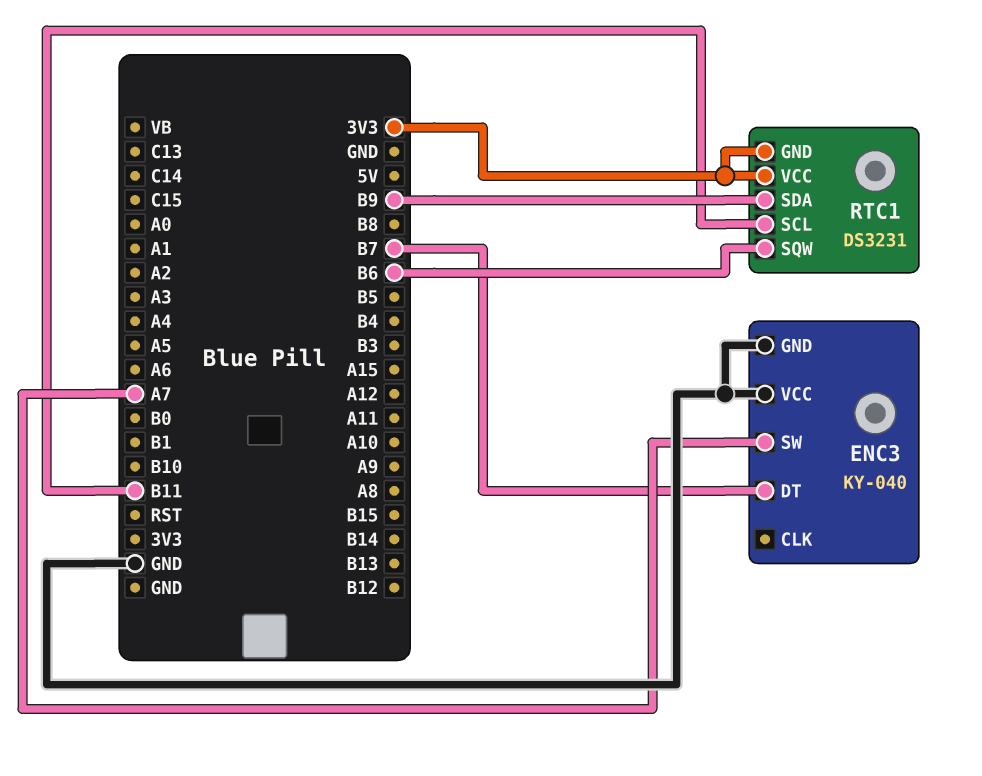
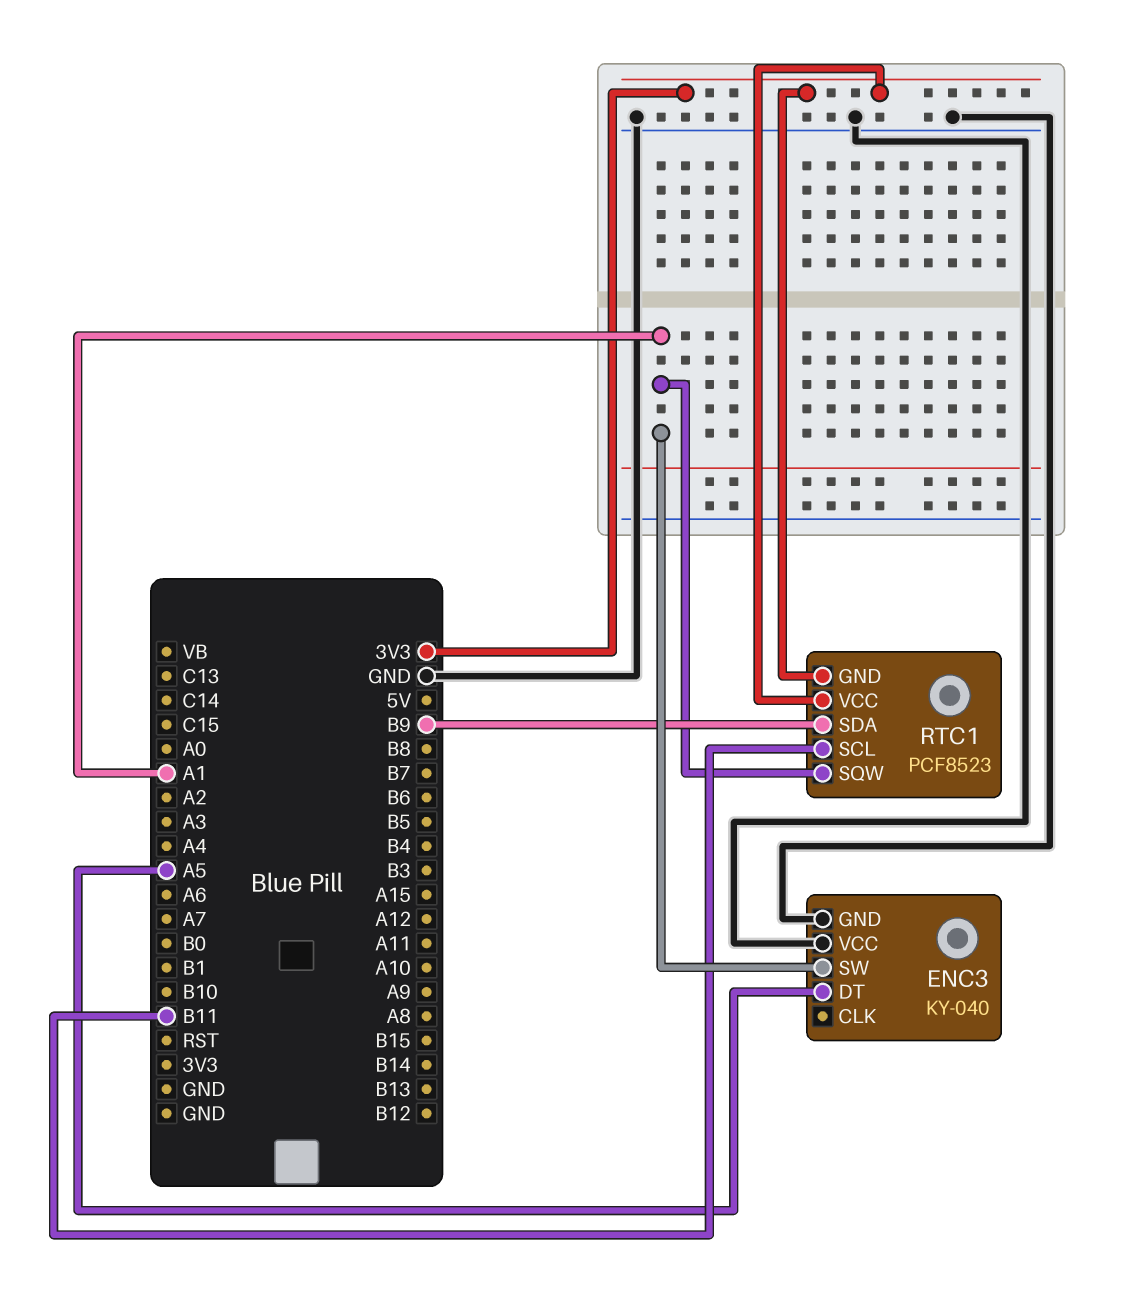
ENC3 pin DT: B7 -> A5
ENC3 pin SW: A7 -> A1
RTC1: DS3231 -> PCF8523
RTC1 pin SQW: B6 -> A1

